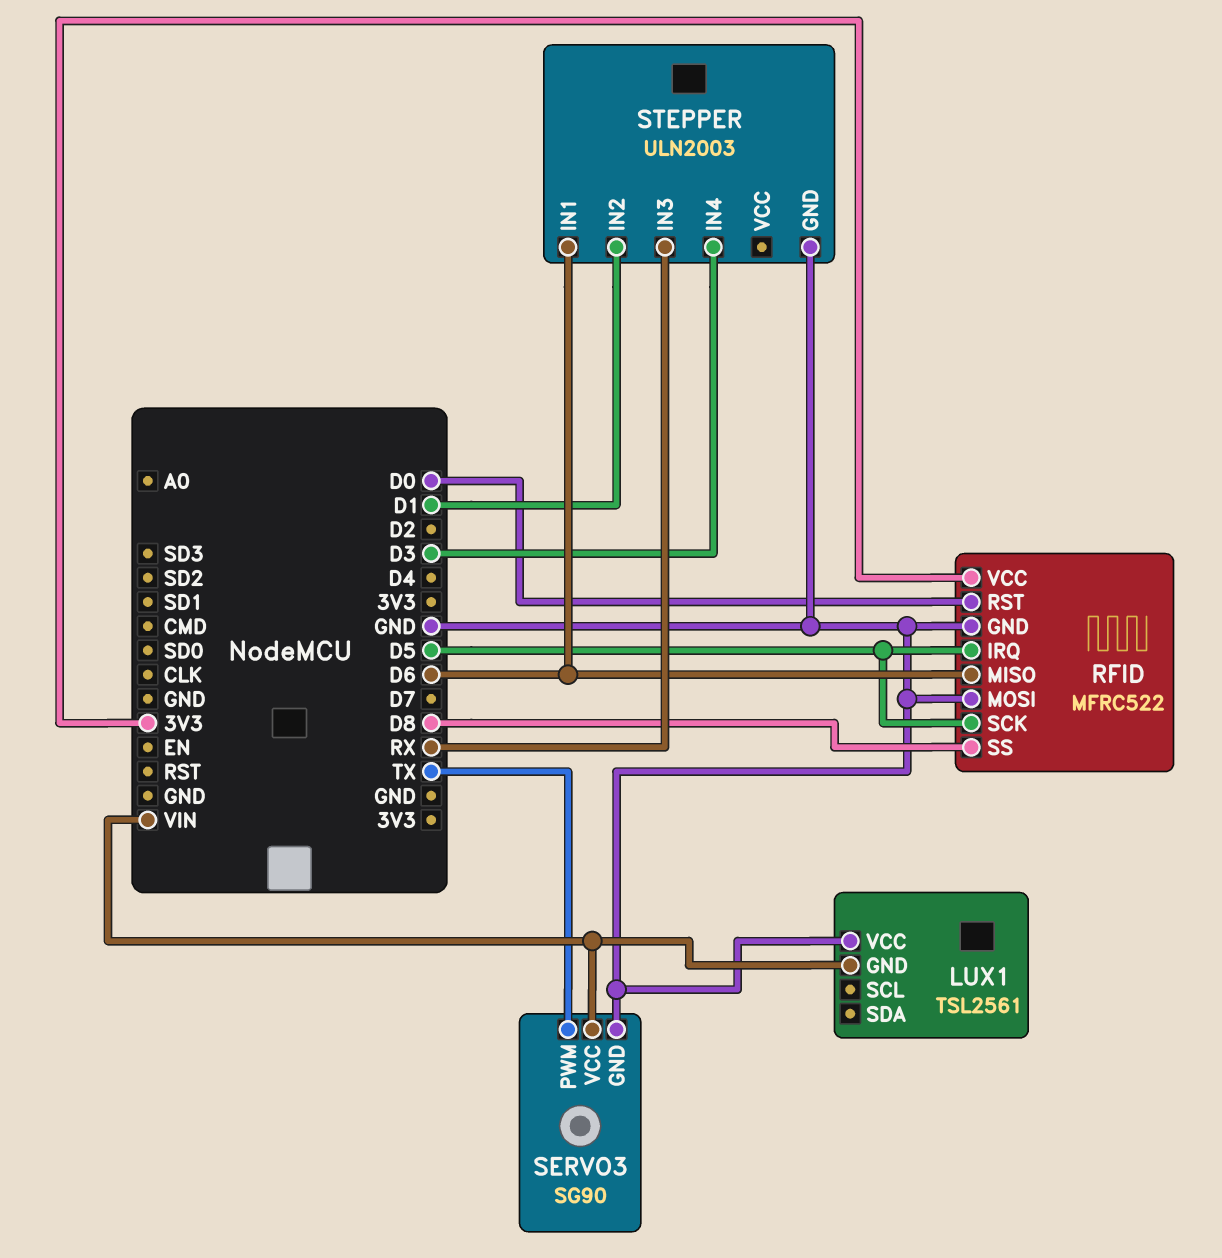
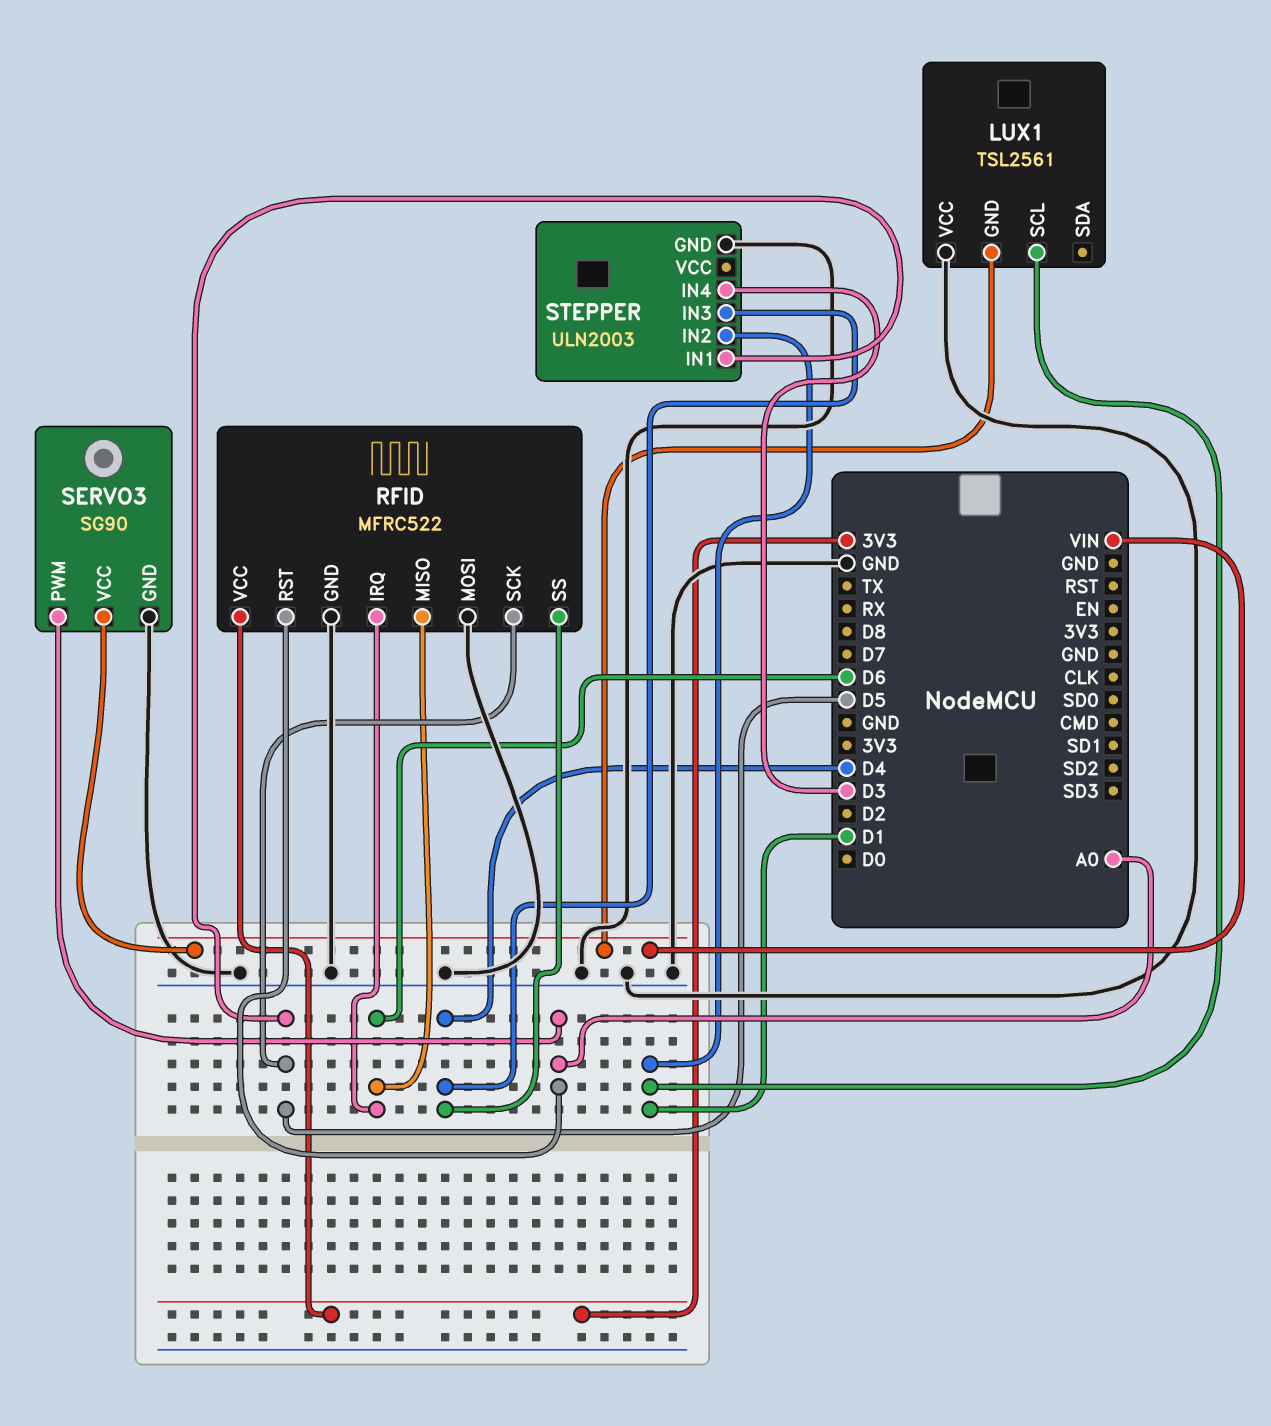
LUX1 pin SCL: none -> D1
RFID pin IRQ: D5 -> D6
RFID pin RST: D0 -> A0
RFID pin SS: D8 -> D4
SERVO3 pin PWM: TX -> A0
STEPPER pin IN1: D6 -> D5
STEPPER pin IN3: RX -> D4

